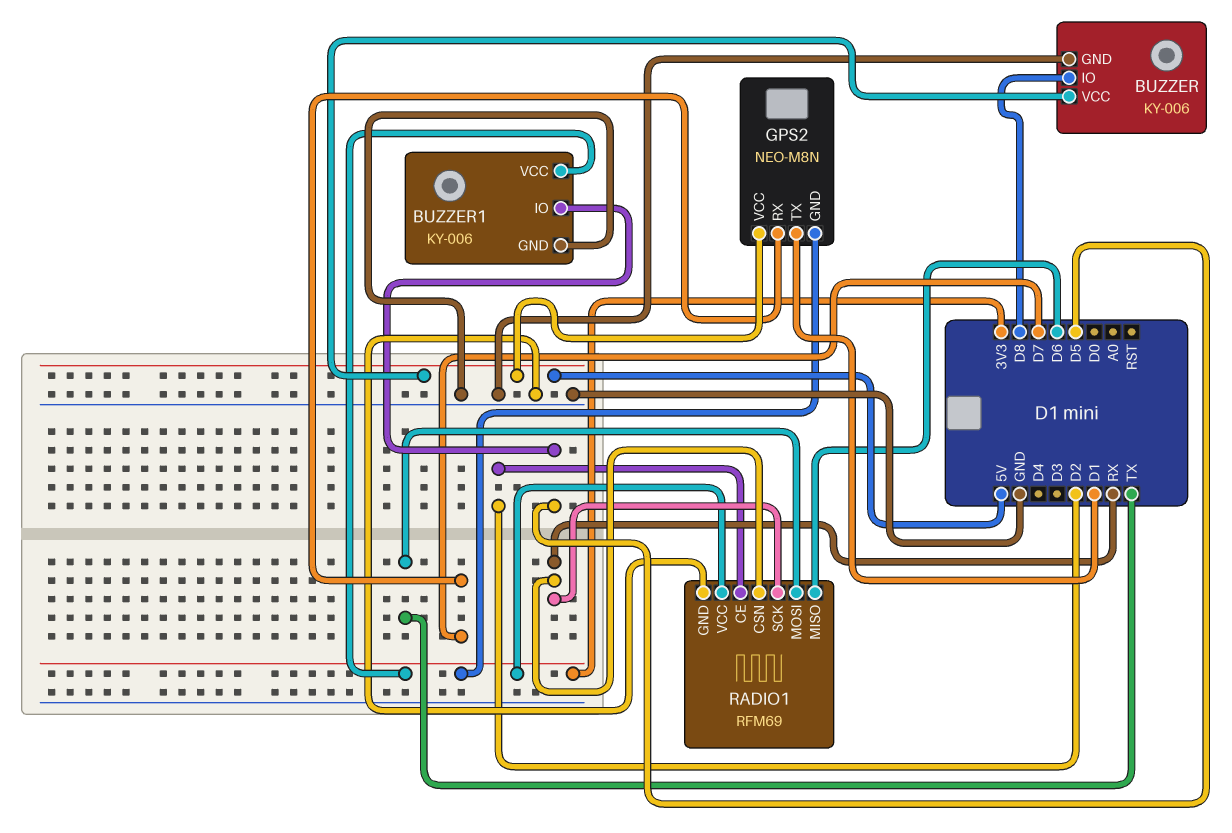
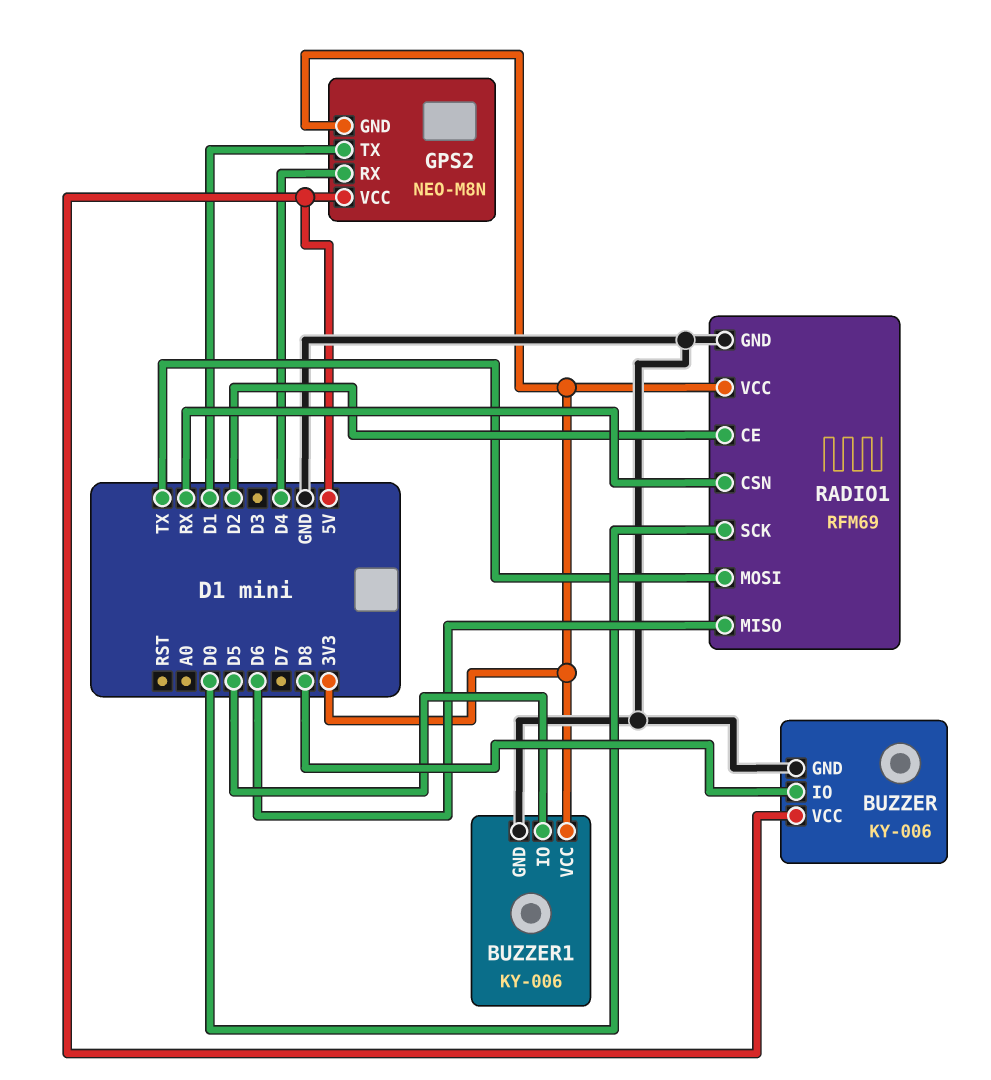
GPS2 pin RX: D7 -> D4
RADIO1 pin SCK: RX -> D0

